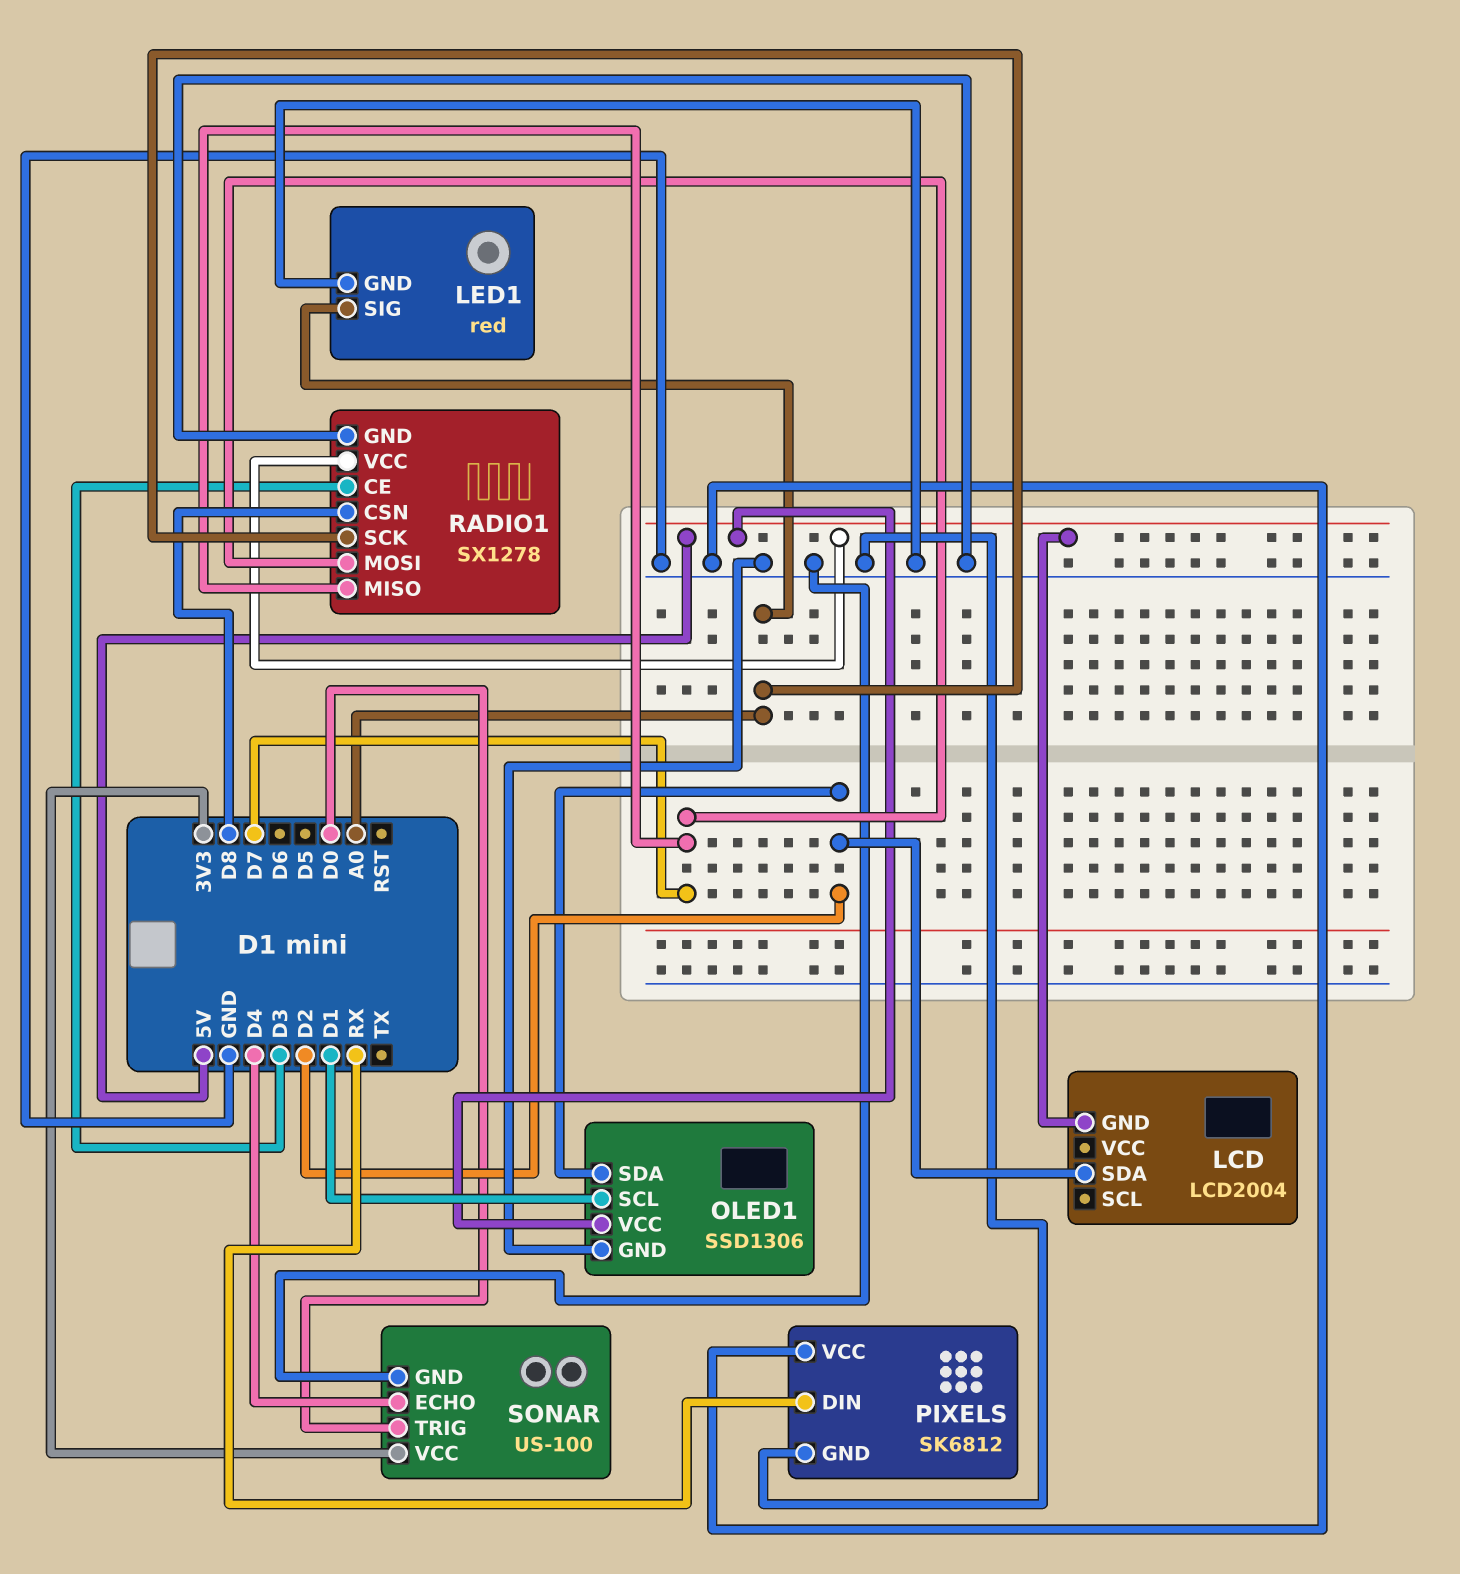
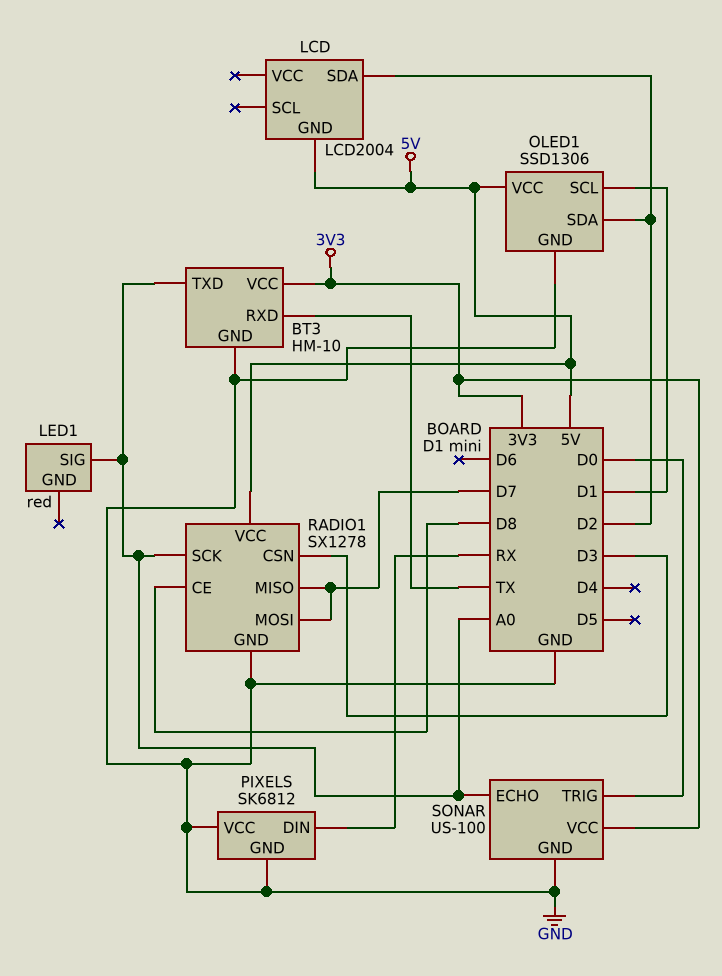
BT3: none -> HM-10
BT3 pin GND: none -> GND
BT3 pin RXD: none -> TX
BT3 pin TXD: none -> A0
BT3 pin VCC: none -> 3V3
LED1 pin GND: GND -> none
RADIO1 pin CE: D3 -> D8
RADIO1 pin CSN: D8 -> D3
SONAR pin ECHO: D4 -> A0

